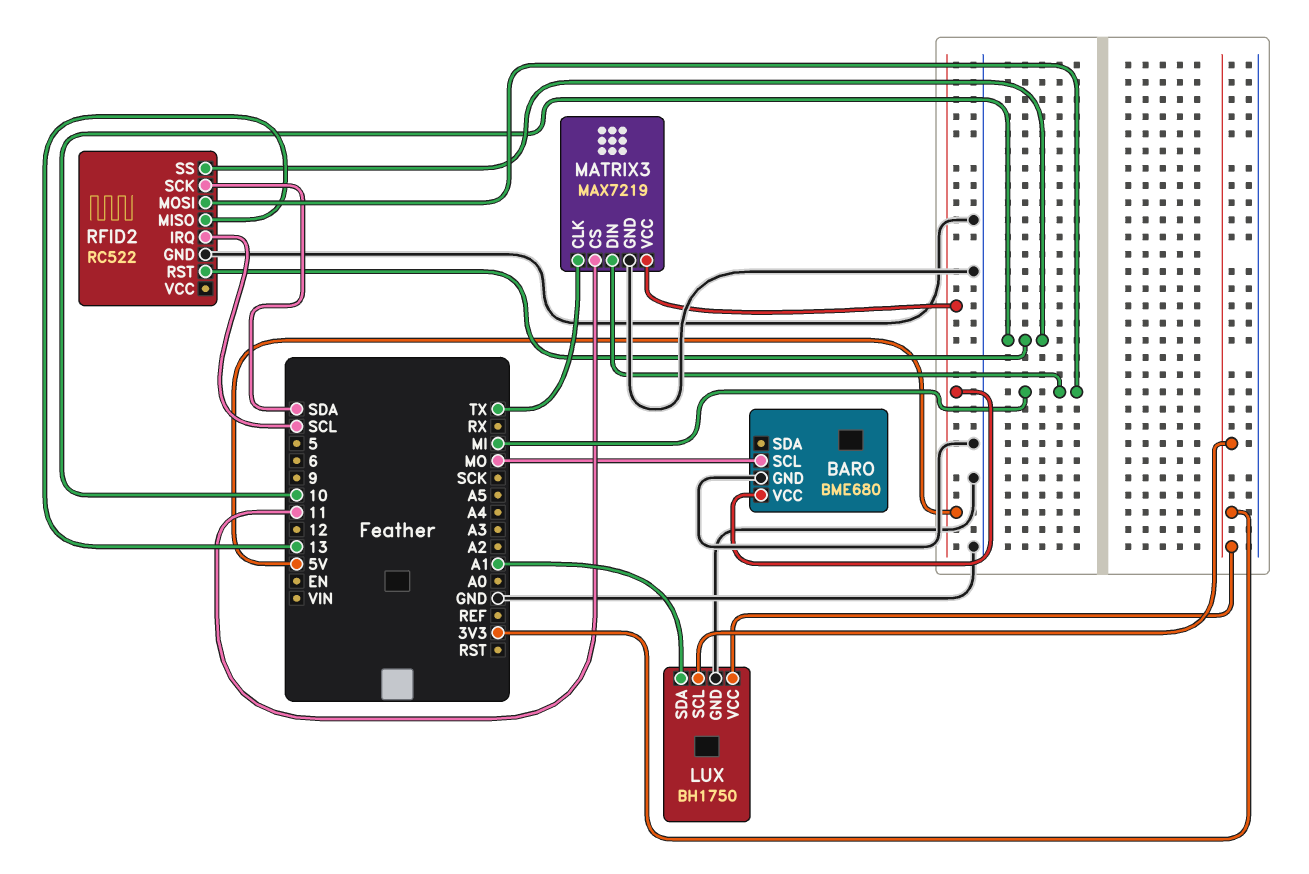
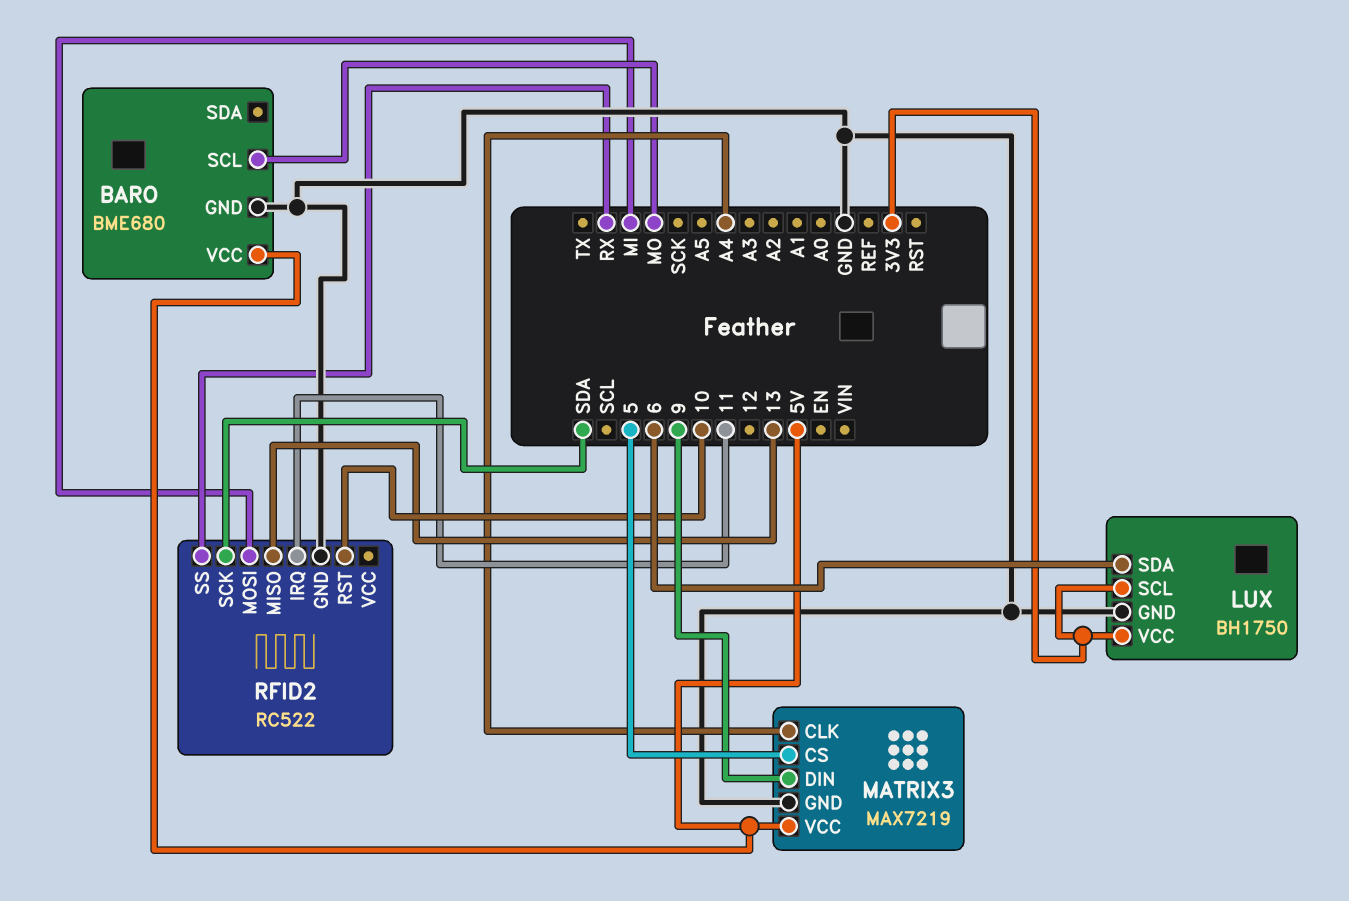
LUX pin SDA: A1 -> 6
MATRIX3 pin CLK: TX -> A4
MATRIX3 pin CS: 11 -> 5
MATRIX3 pin DIN: MI -> 9
RFID2 pin IRQ: SCL -> 11
RFID2 pin SS: 10 -> RX

